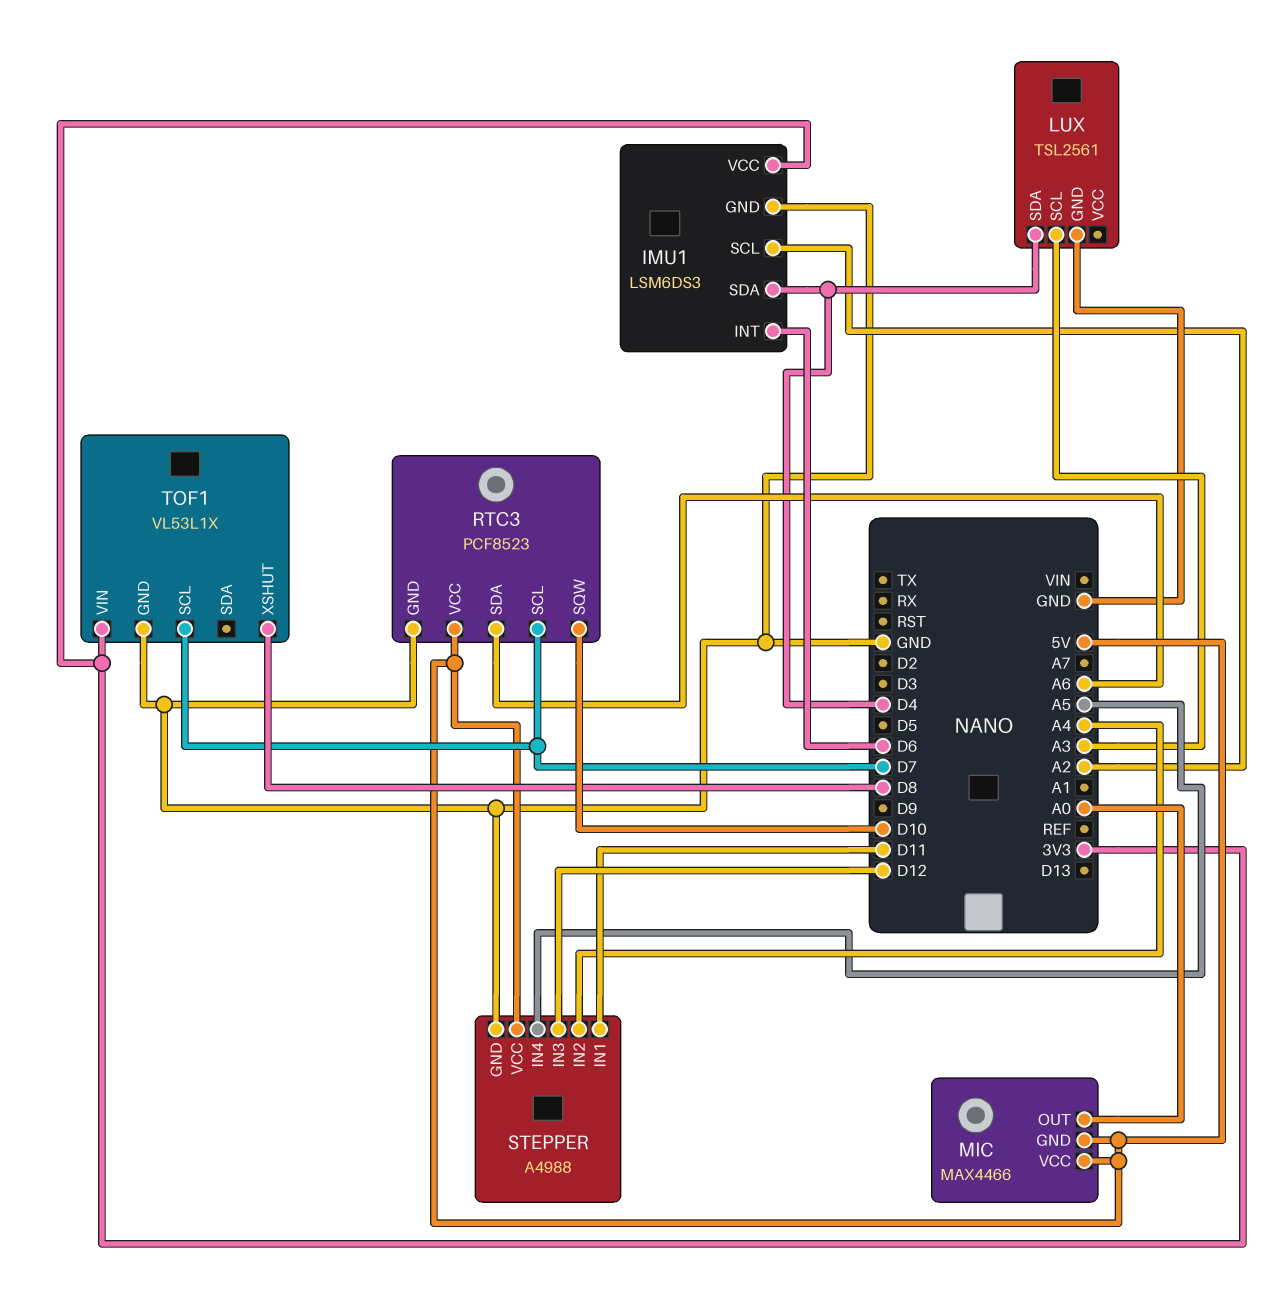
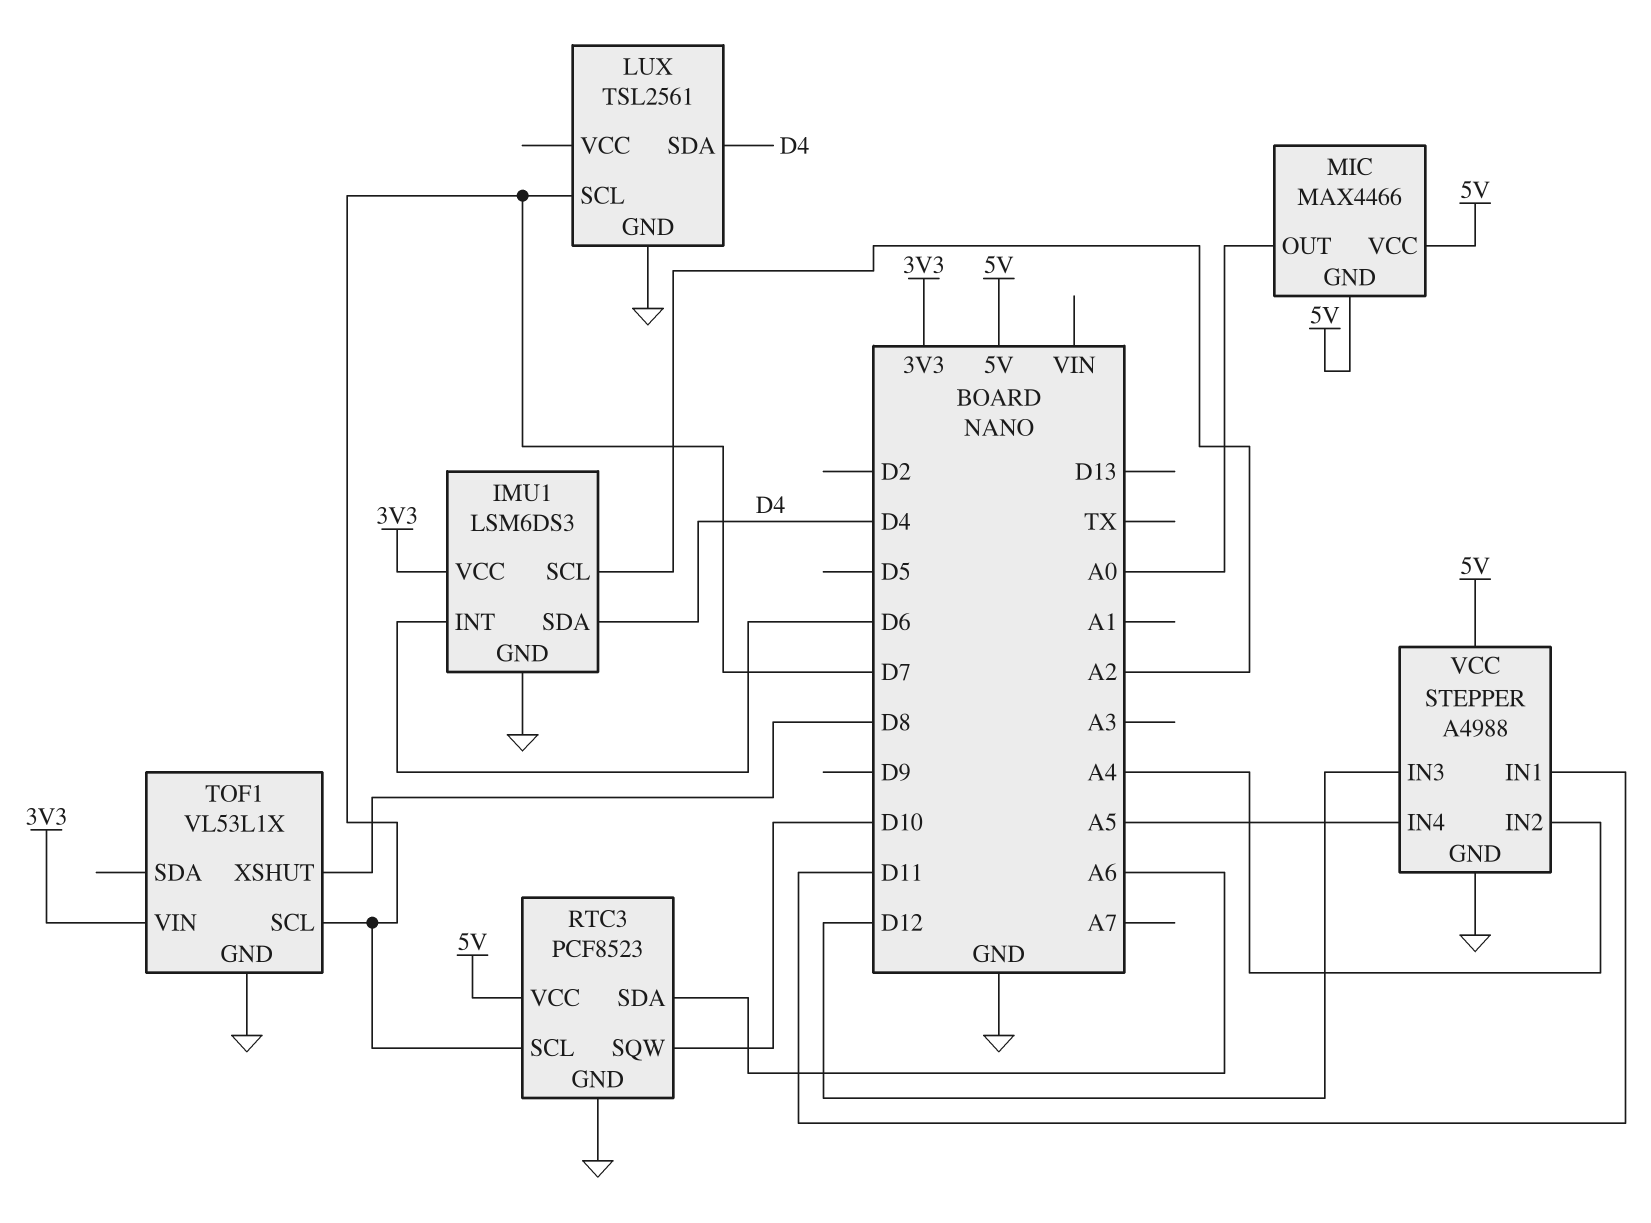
LUX pin SCL: A3 -> D7

